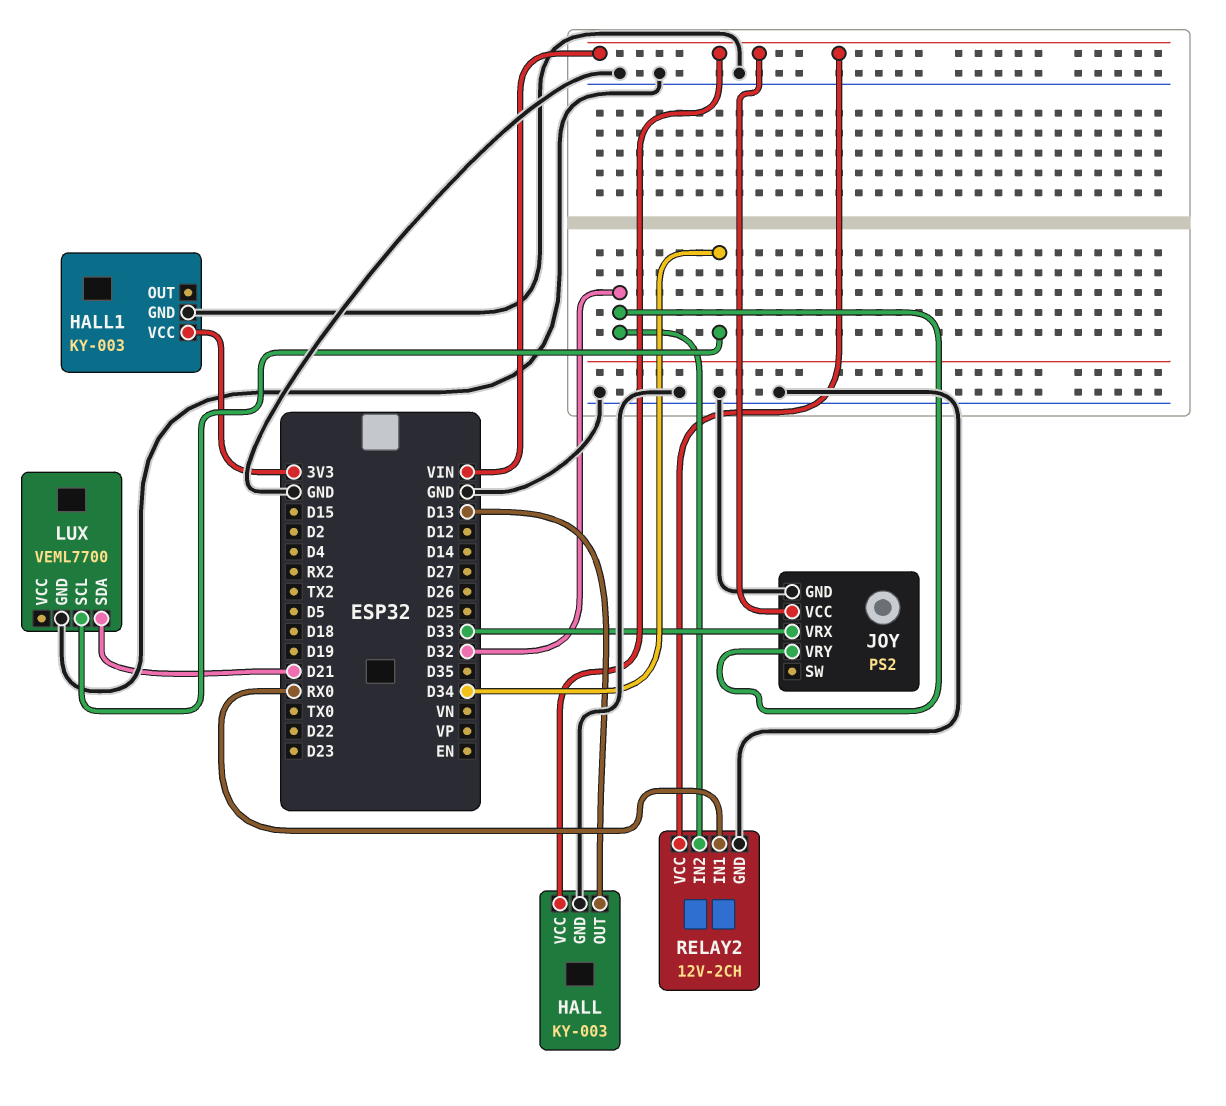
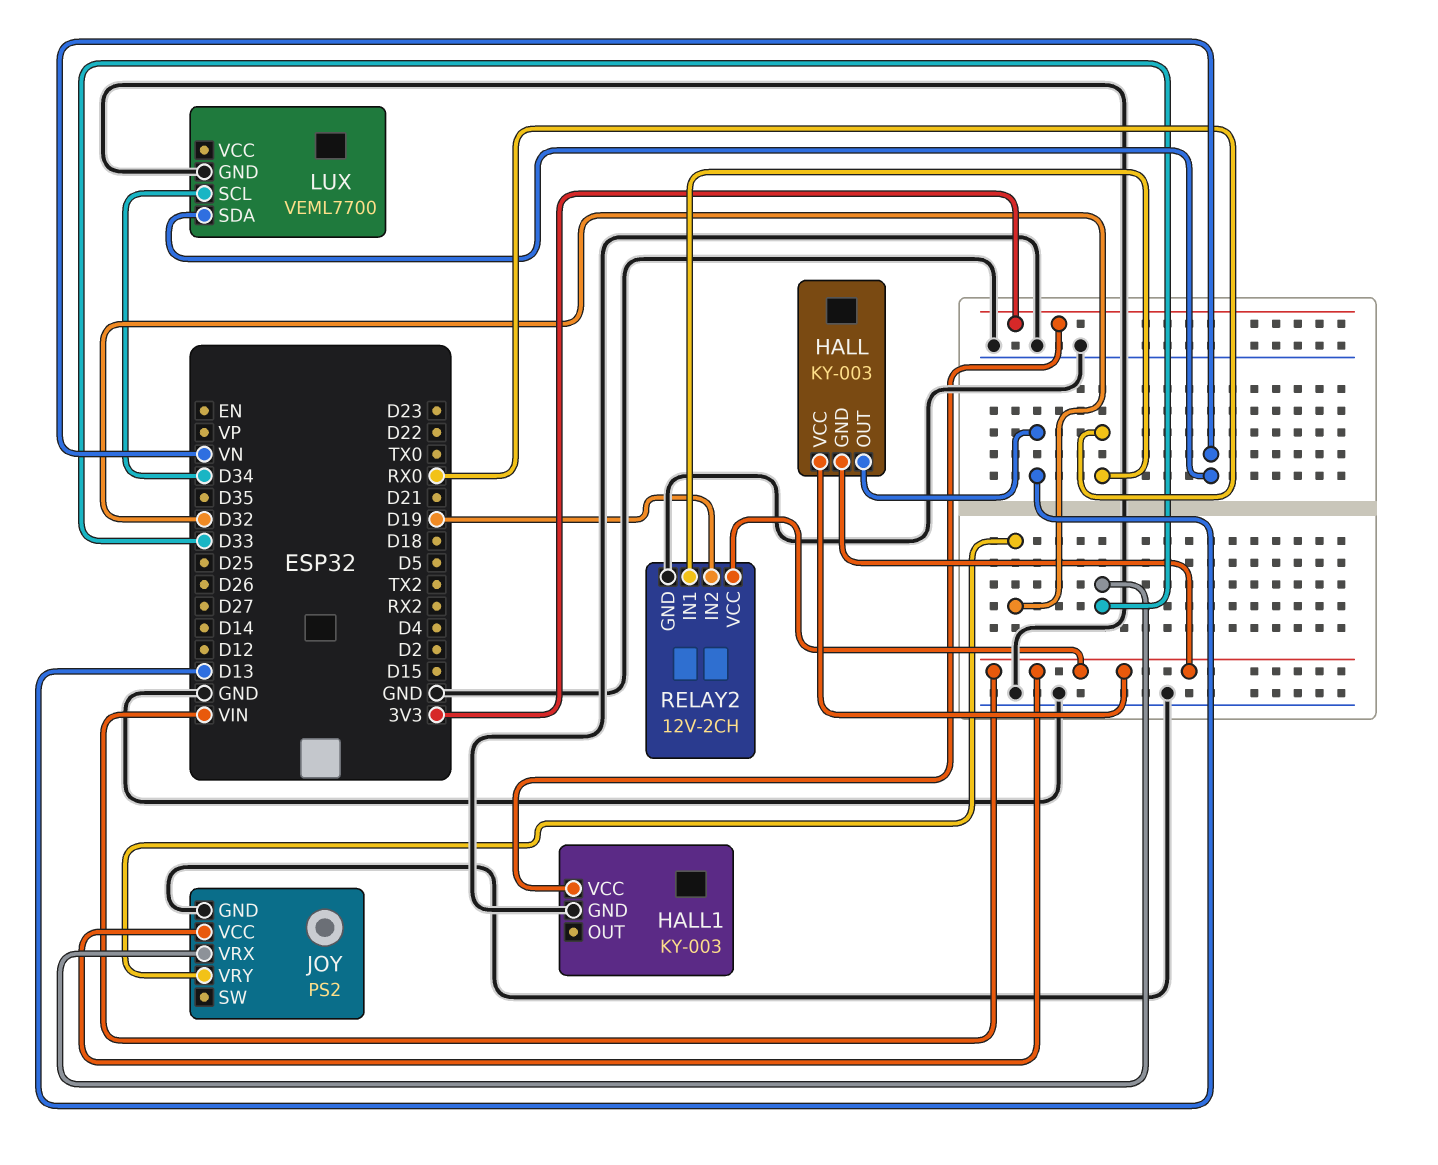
HALL pin GND: GND -> VIN
LUX pin SDA: D21 -> VN
RELAY2 pin IN2: D32 -> D19

